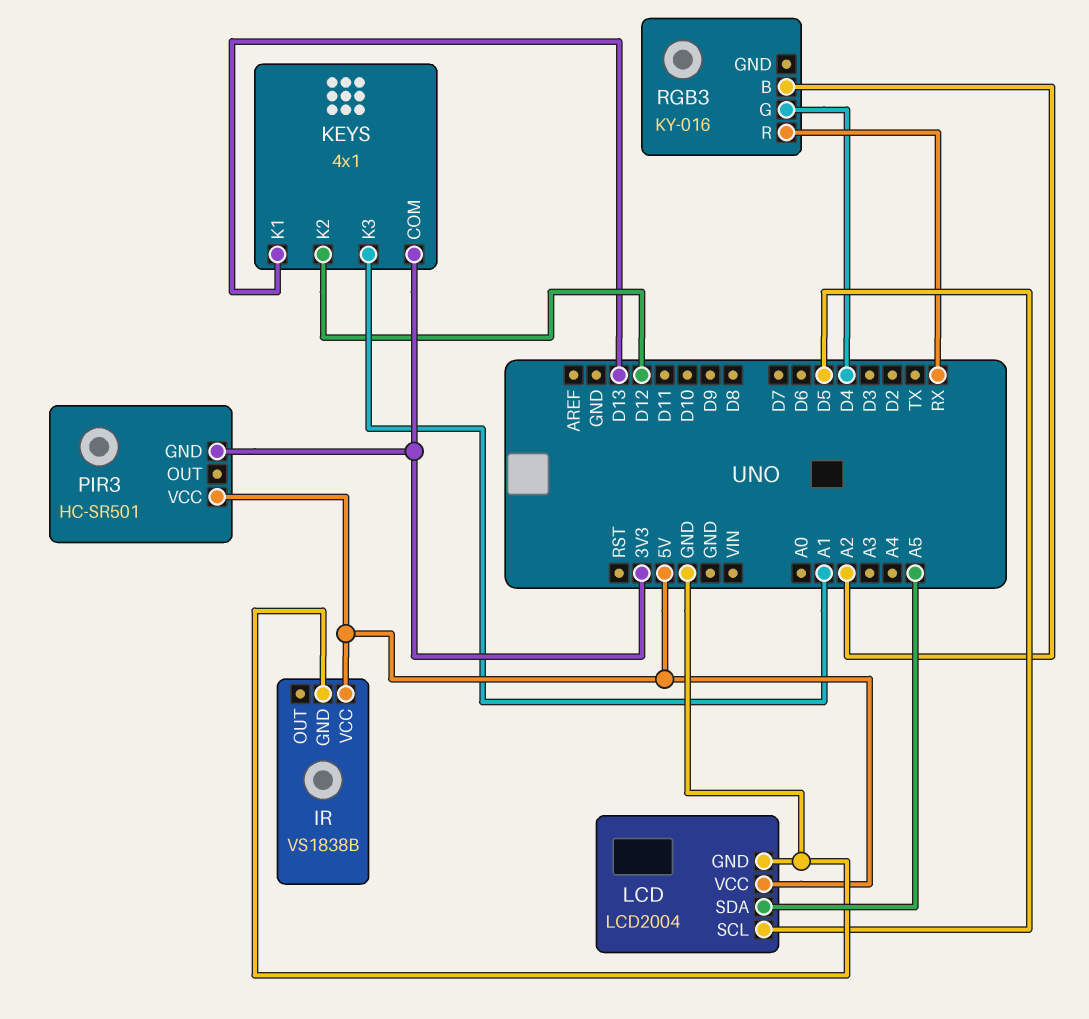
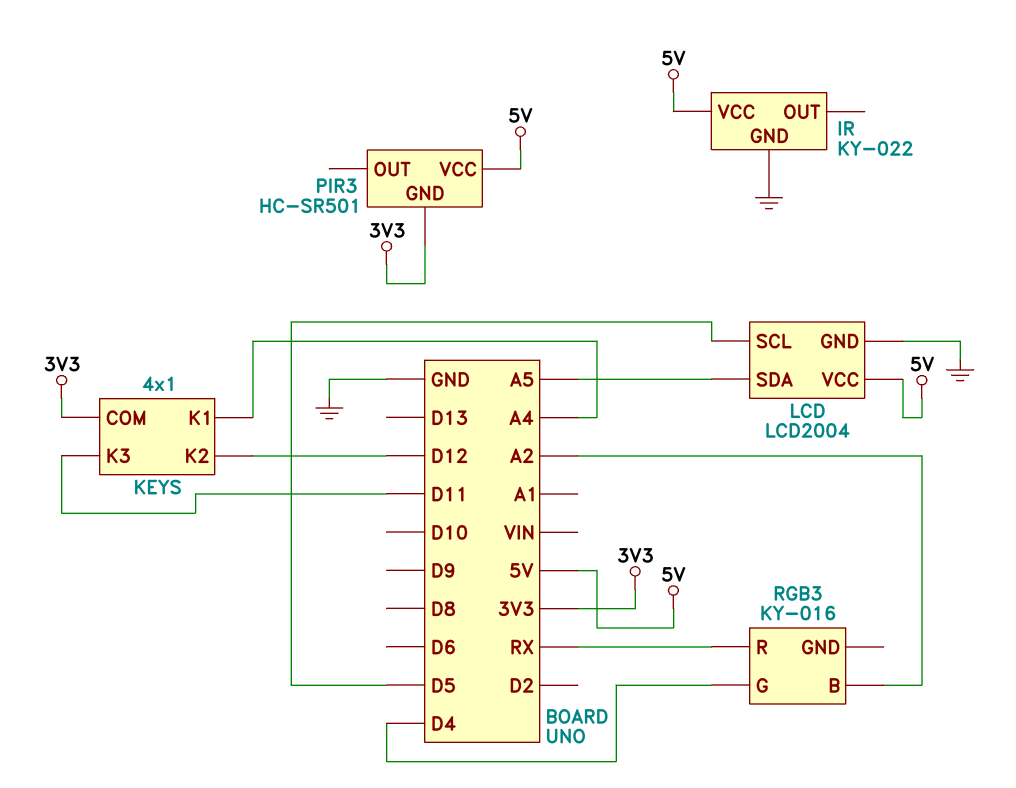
IR: VS1838B -> KY-022
KEYS pin K1: D13 -> A4
KEYS pin K3: A1 -> D11

